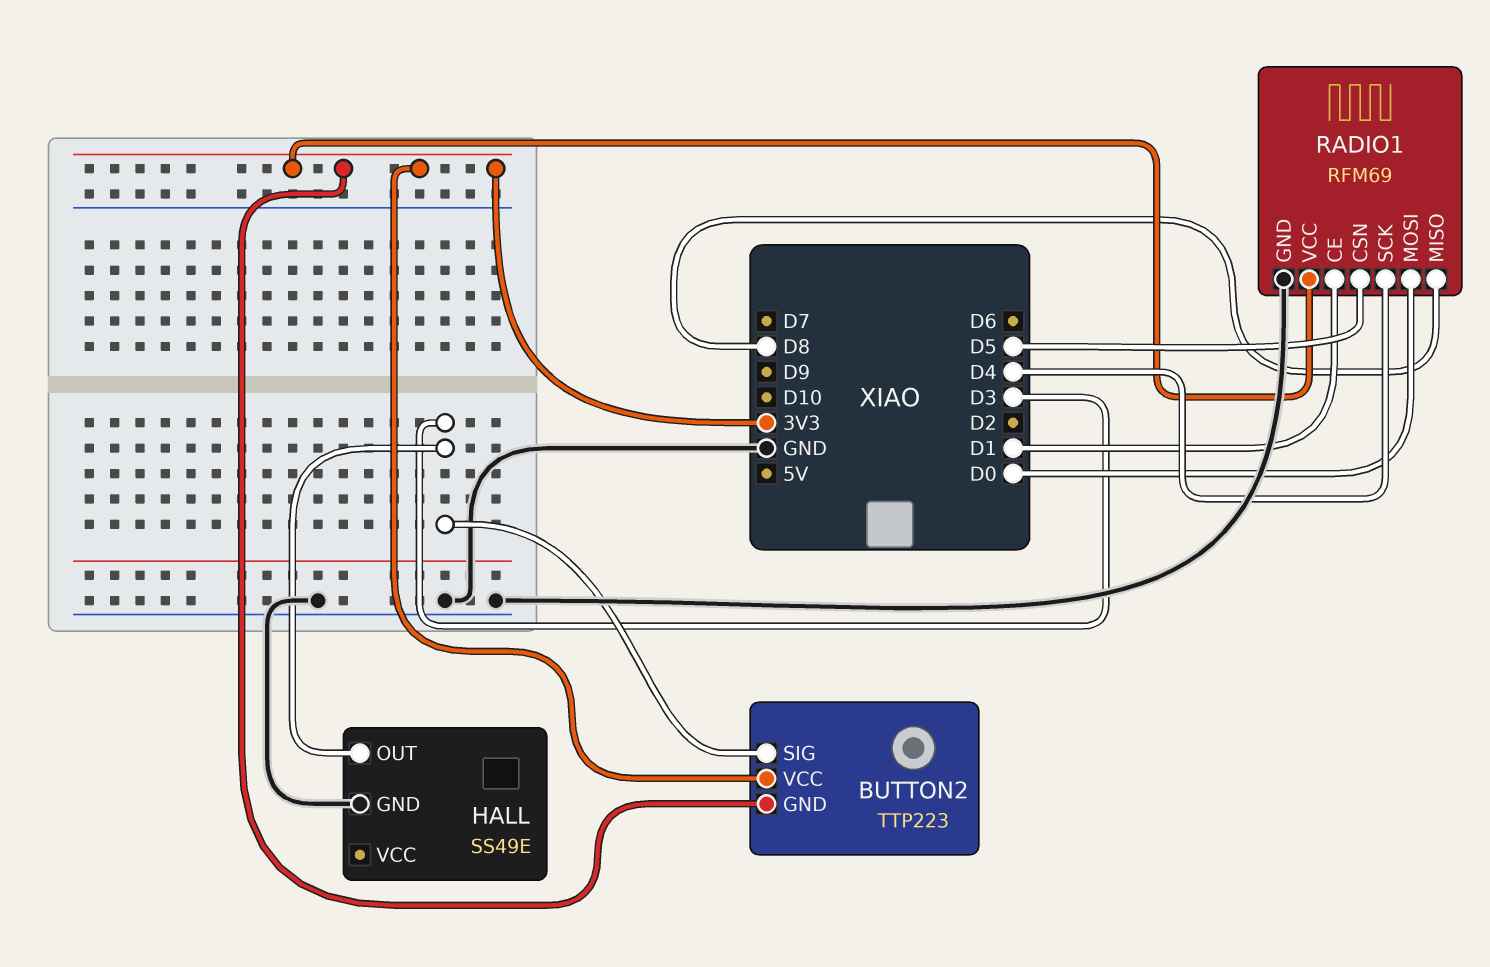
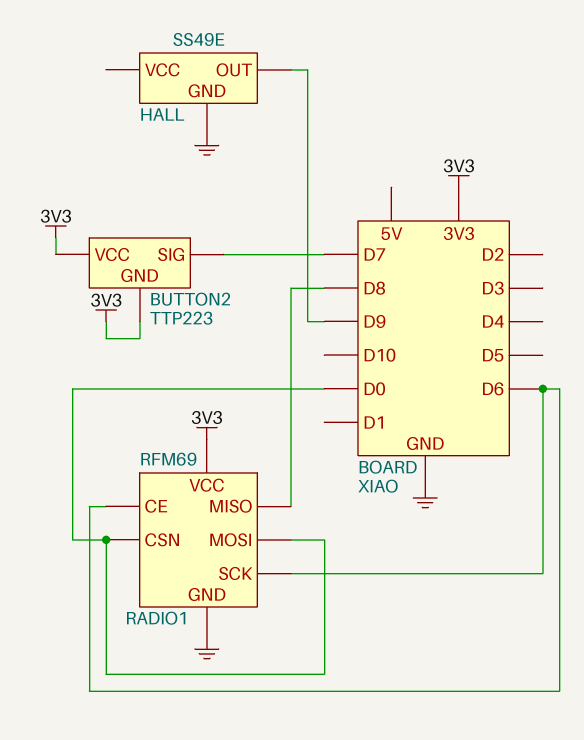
BUTTON2 pin SIG: D3 -> D7
HALL pin OUT: D3 -> D9
RADIO1 pin CE: D1 -> D6
RADIO1 pin CSN: D5 -> D0
RADIO1 pin SCK: D4 -> D6

